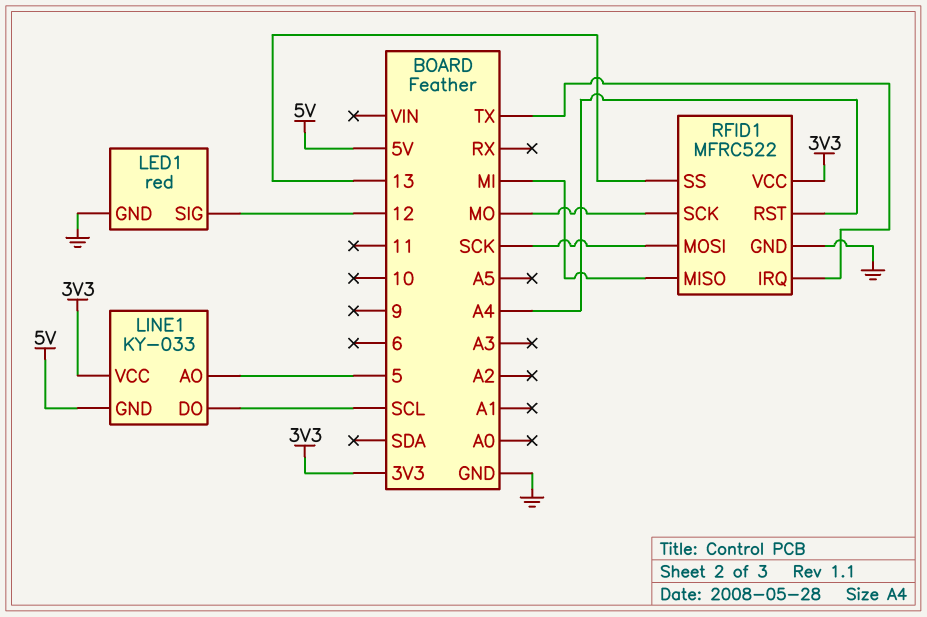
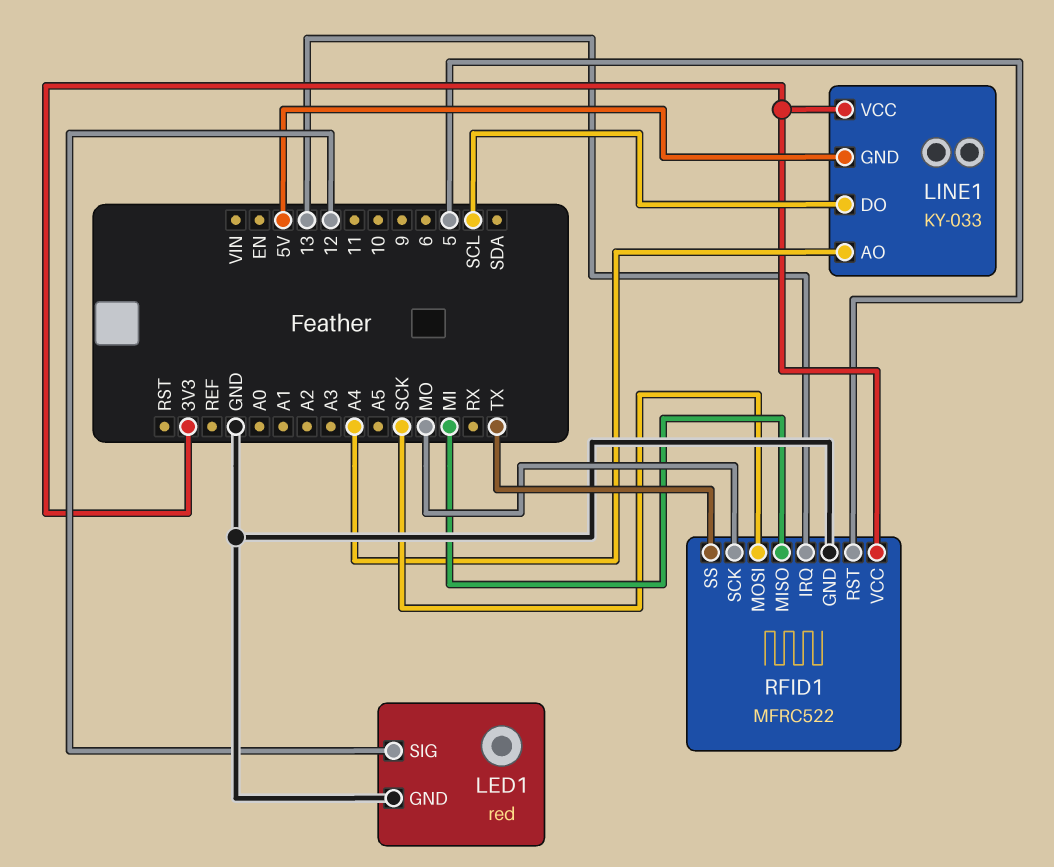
LINE1 pin AO: 5 -> A4
RFID1 pin IRQ: TX -> 13
RFID1 pin RST: A4 -> 5
RFID1 pin SS: 13 -> TX

